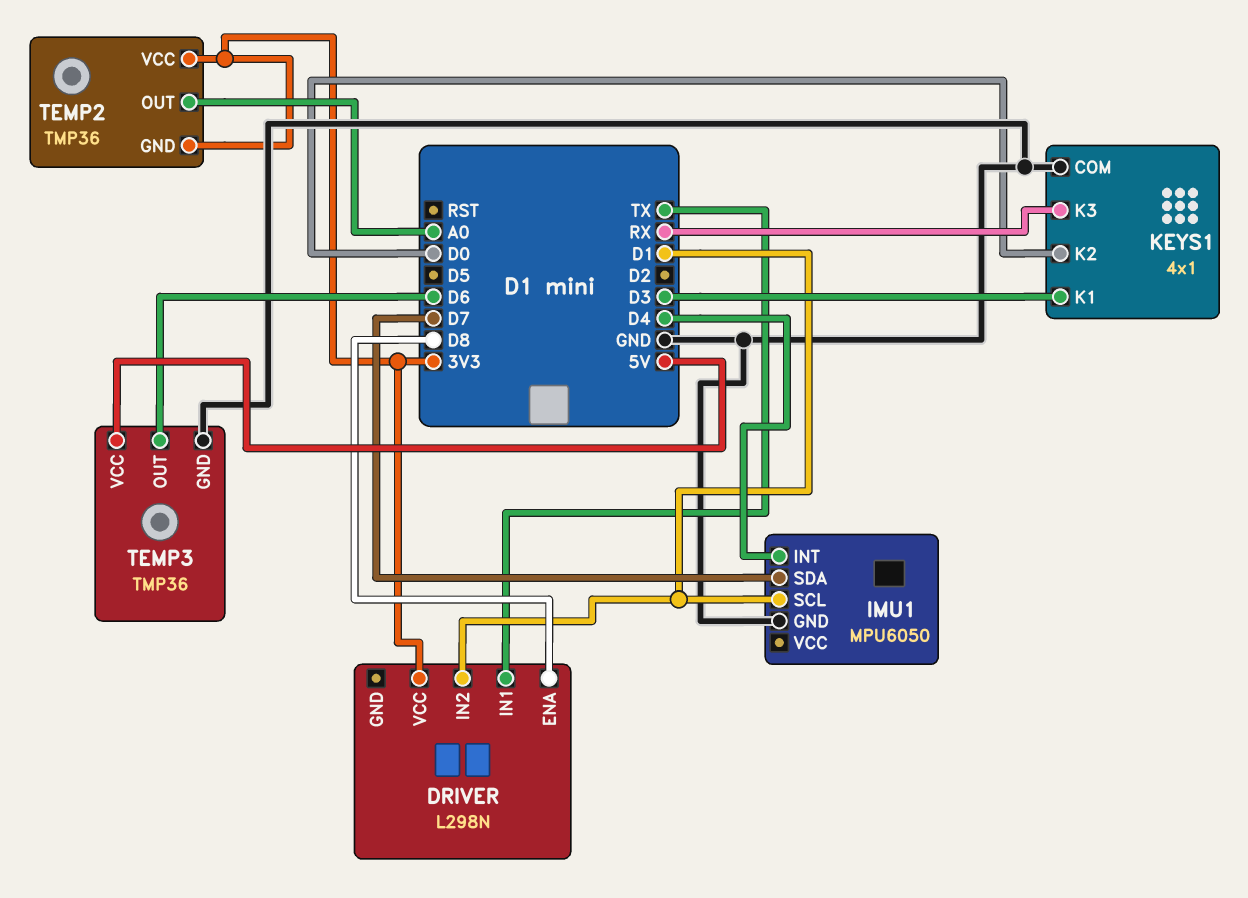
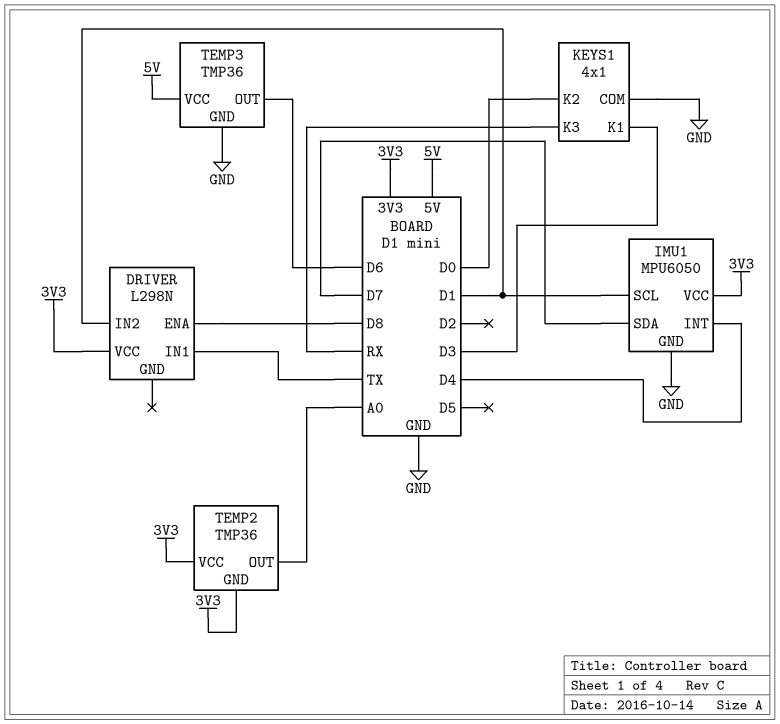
IMU1 pin VCC: none -> 3V3

